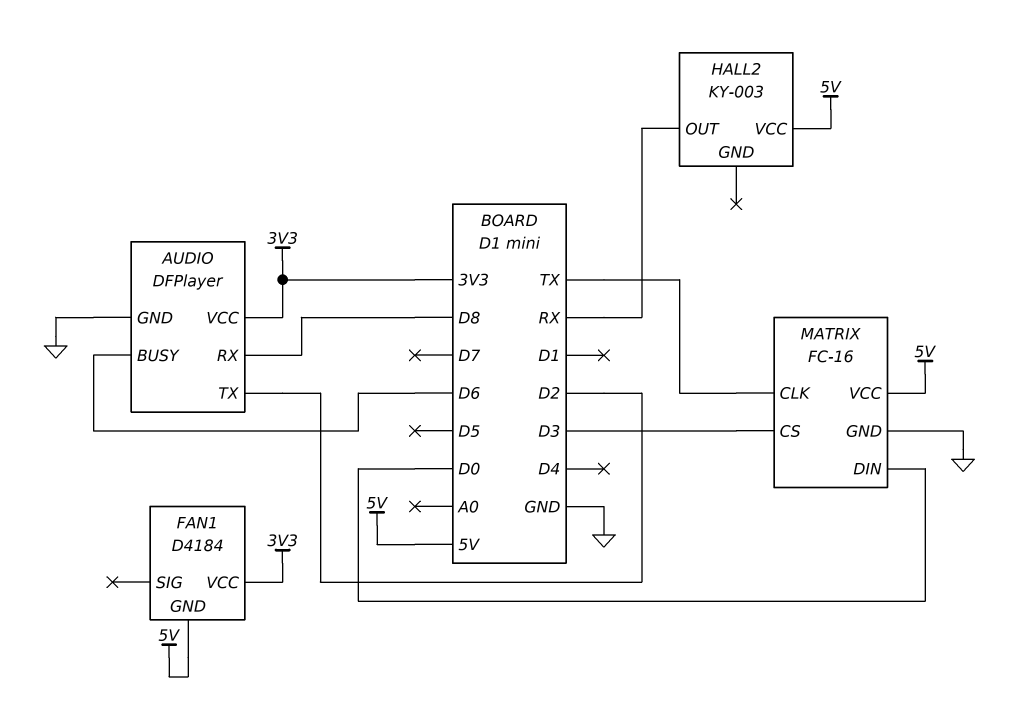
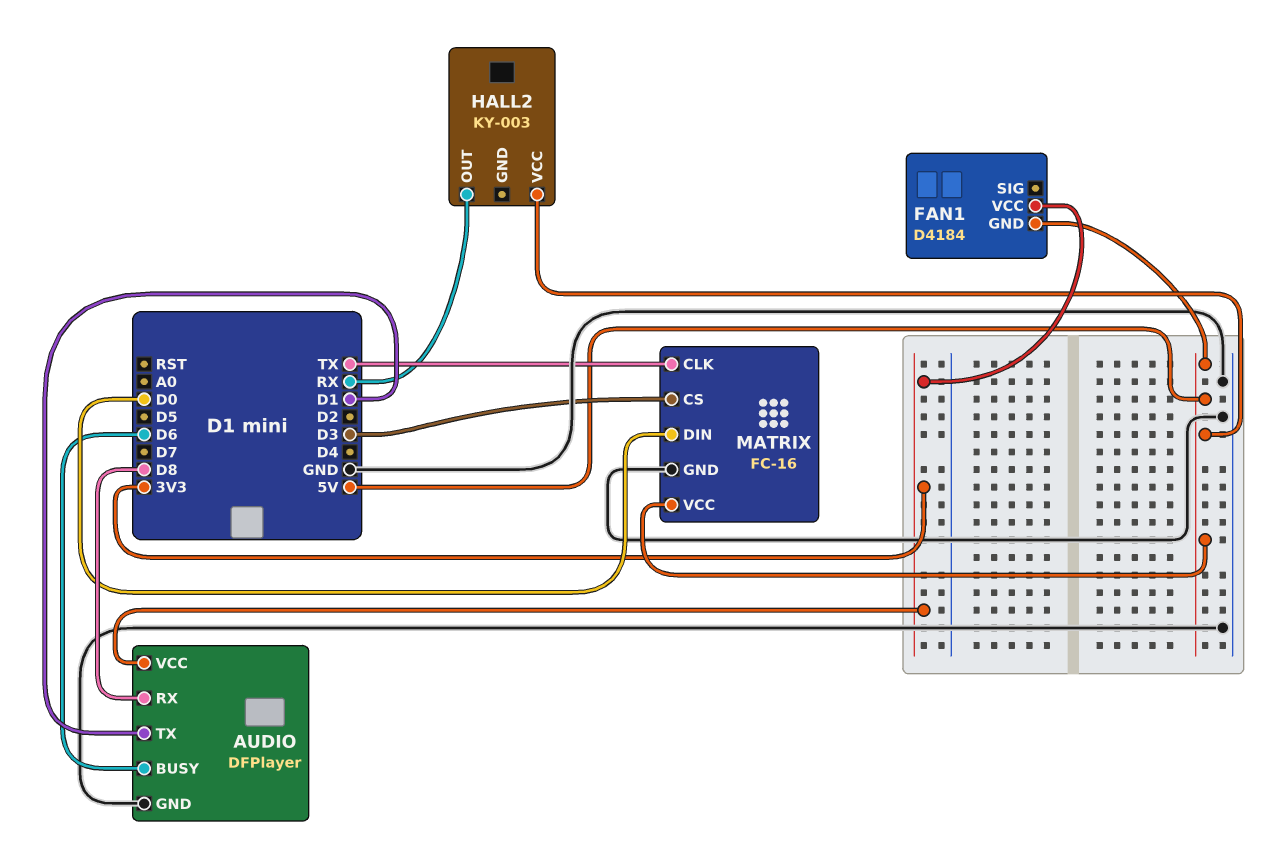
AUDIO pin TX: D2 -> D1

